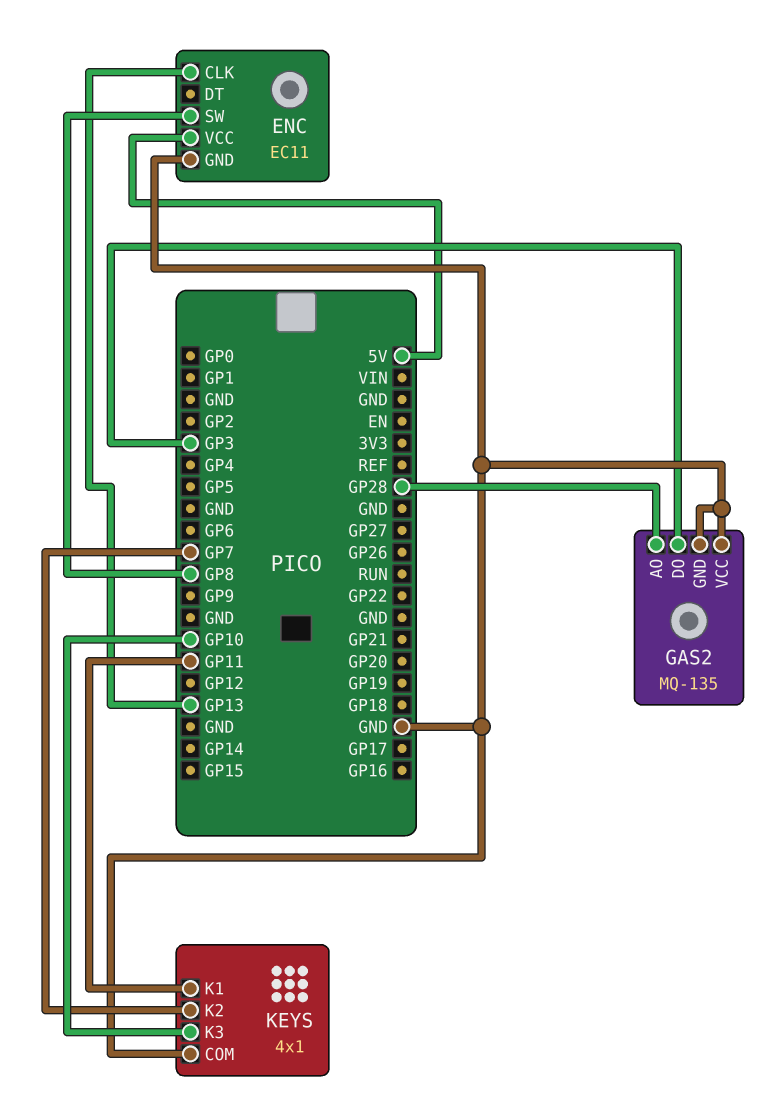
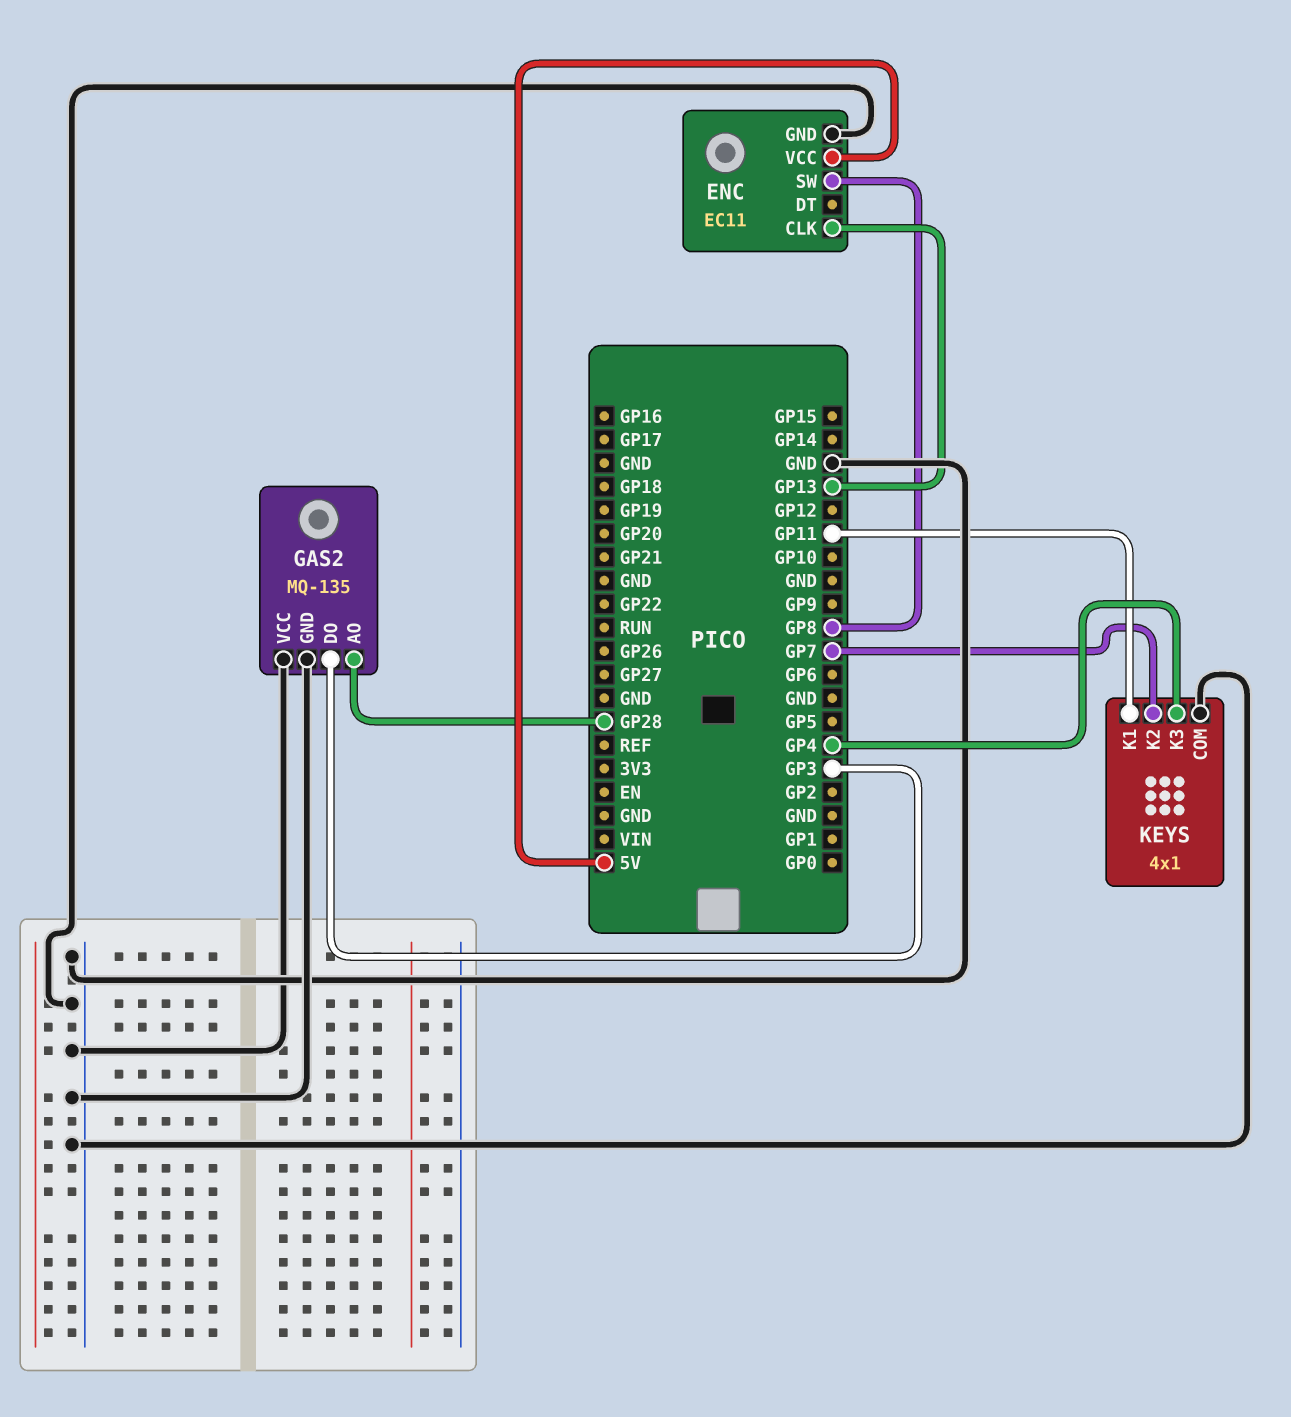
KEYS pin K3: GP10 -> GP4

